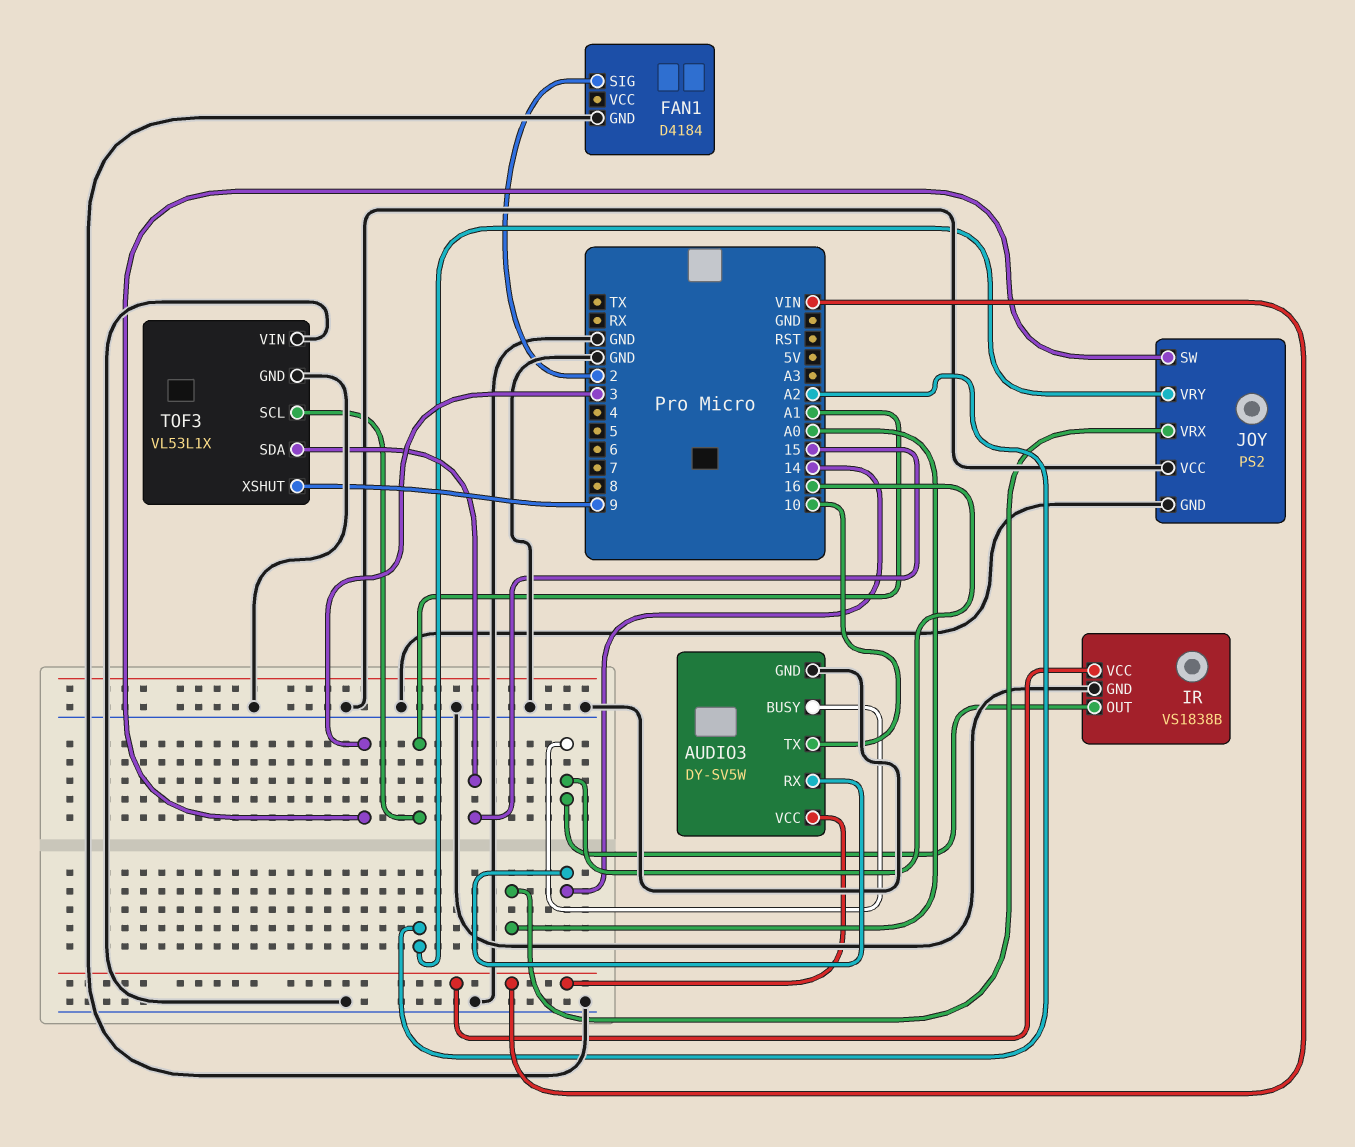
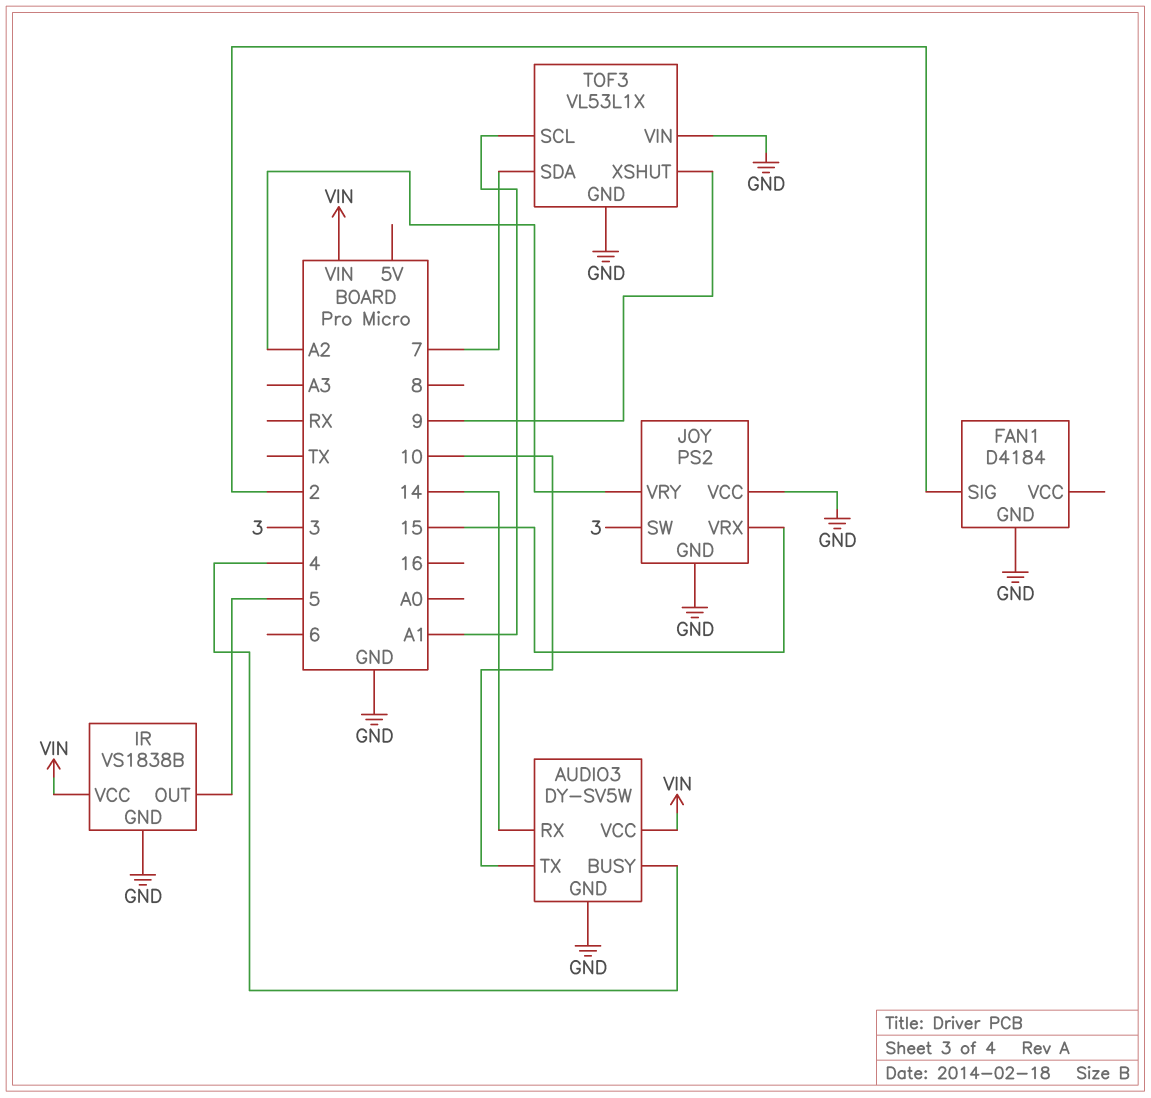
AUDIO3 pin BUSY: 16 -> 4
IR pin OUT: 16 -> 5
JOY pin VRX: A0 -> 15
TOF3 pin SDA: 15 -> 7

